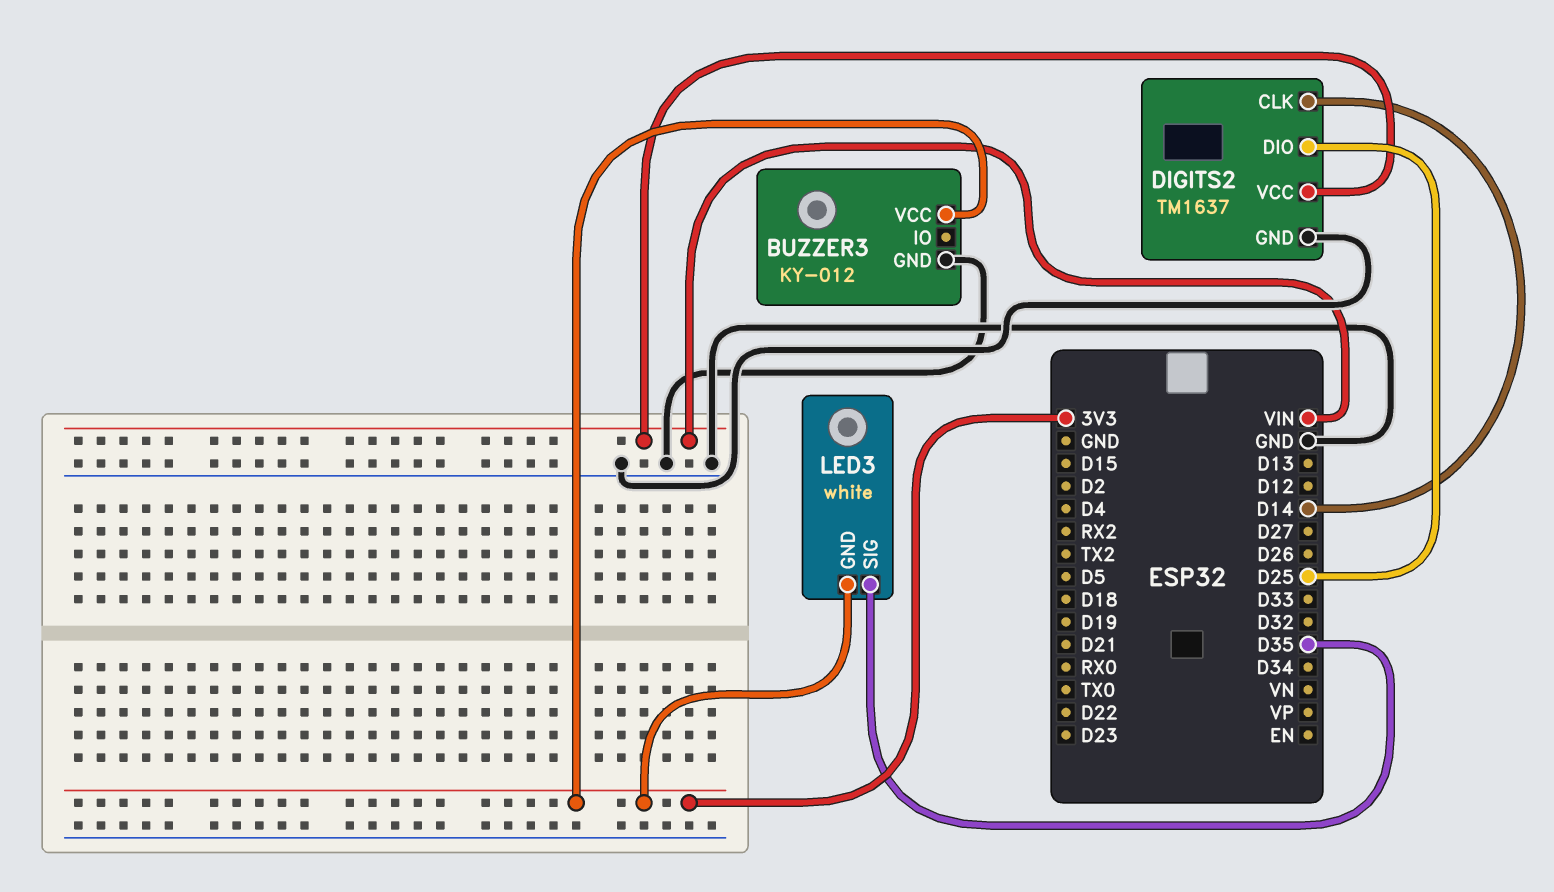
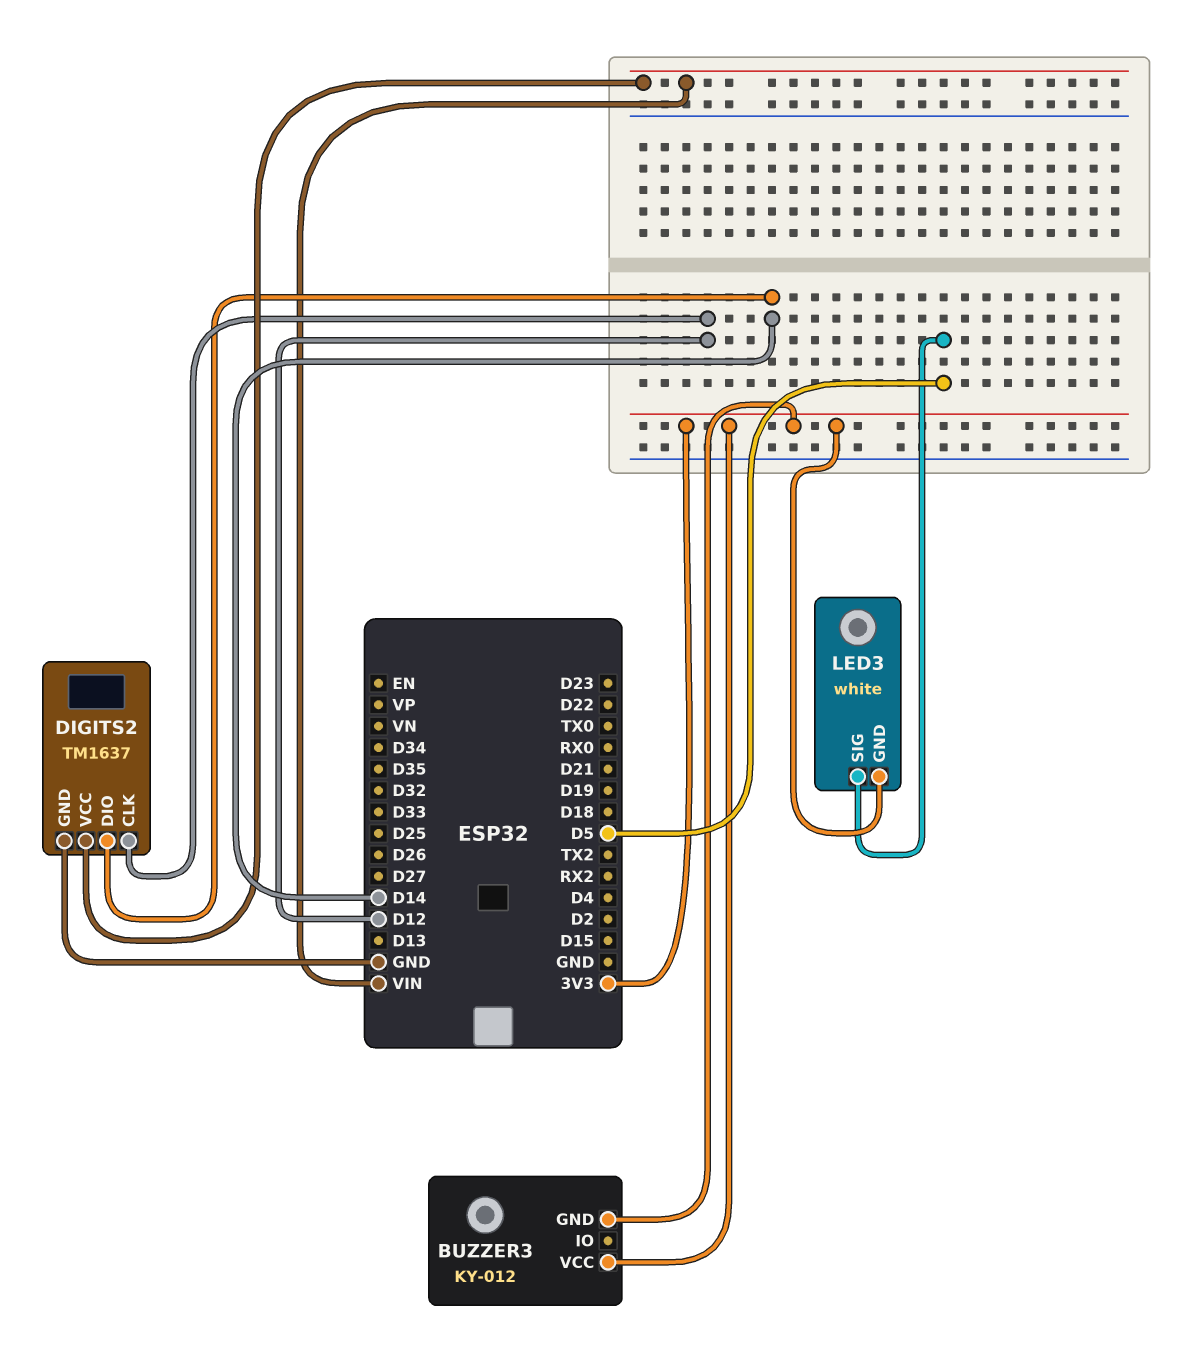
BUZZER3 pin GND: GND -> 3V3
DIGITS2 pin CLK: D14 -> D12
DIGITS2 pin DIO: D25 -> D14
LED3 pin SIG: D35 -> D5

